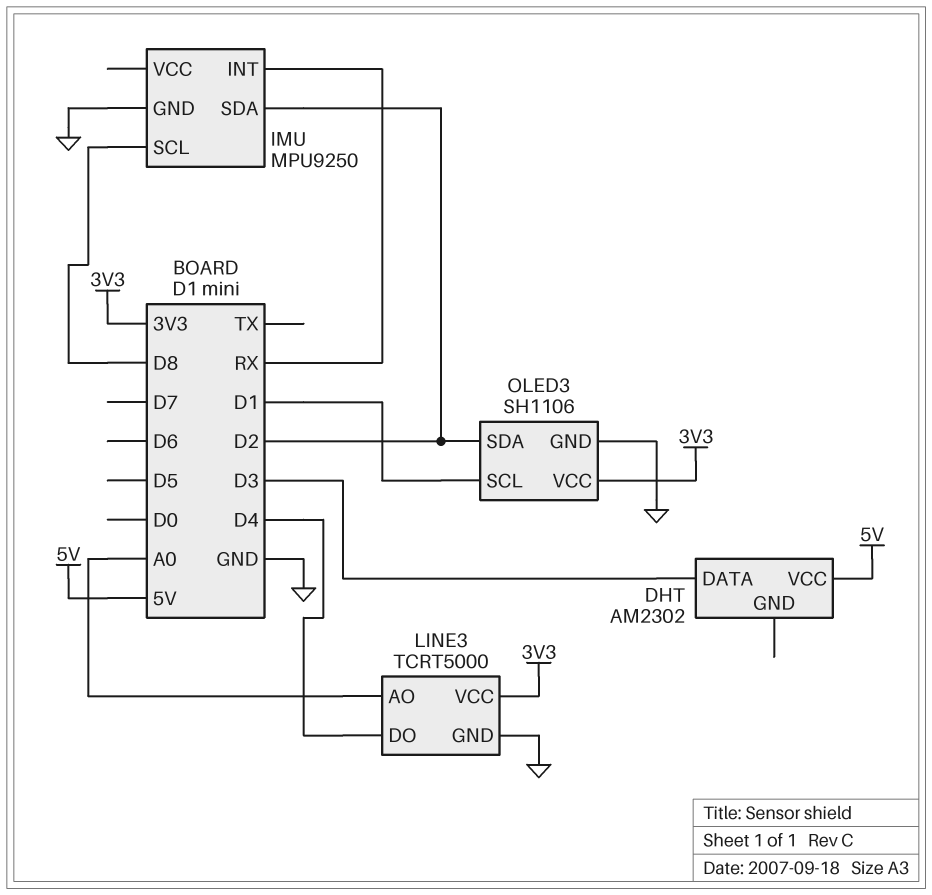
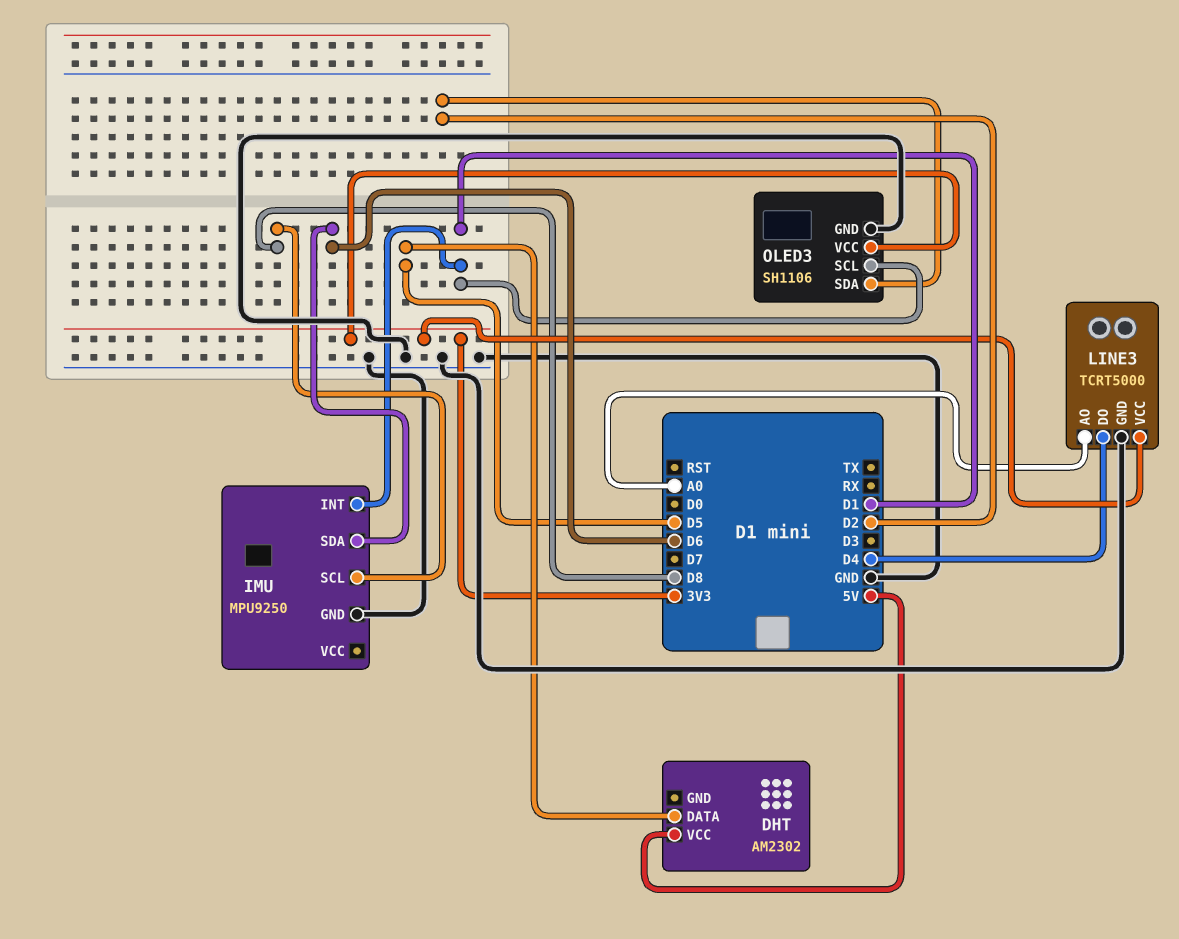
DHT pin DATA: D3 -> D5
IMU pin INT: RX -> D1
IMU pin SDA: D2 -> D6

